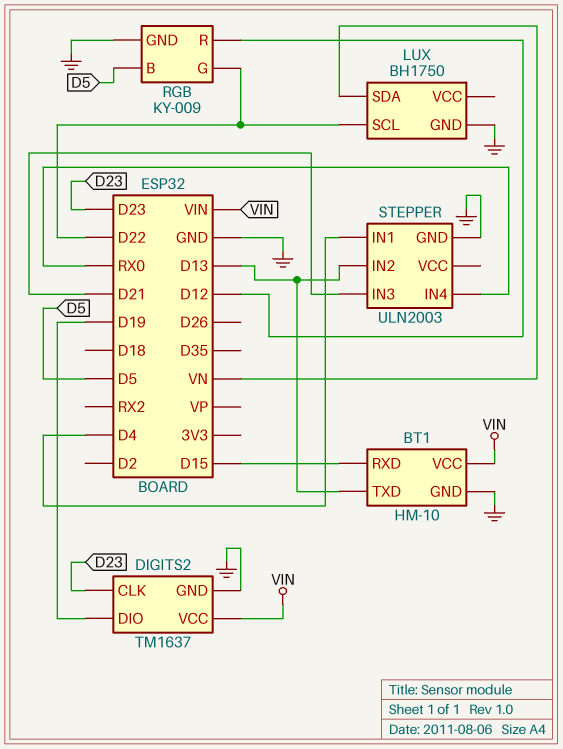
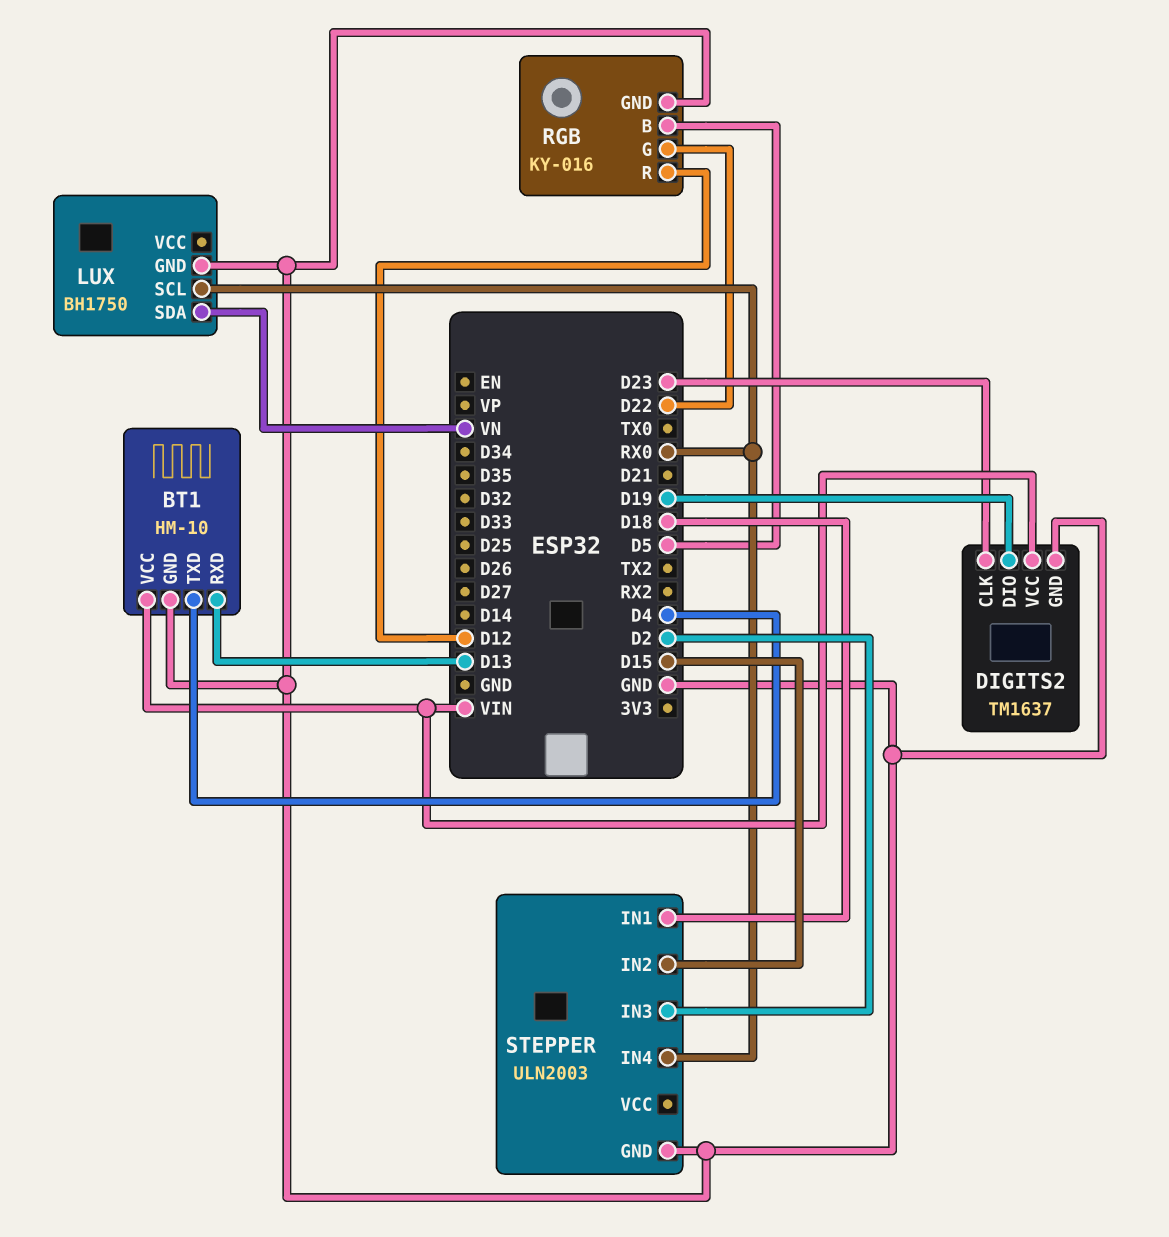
BT1 pin RXD: D15 -> D13
BT1 pin TXD: D13 -> D4
LUX pin SCL: D22 -> RX0
RGB: KY-009 -> KY-016
STEPPER pin IN1: D4 -> D18
STEPPER pin IN2: D13 -> D15
STEPPER pin IN3: D21 -> D2

